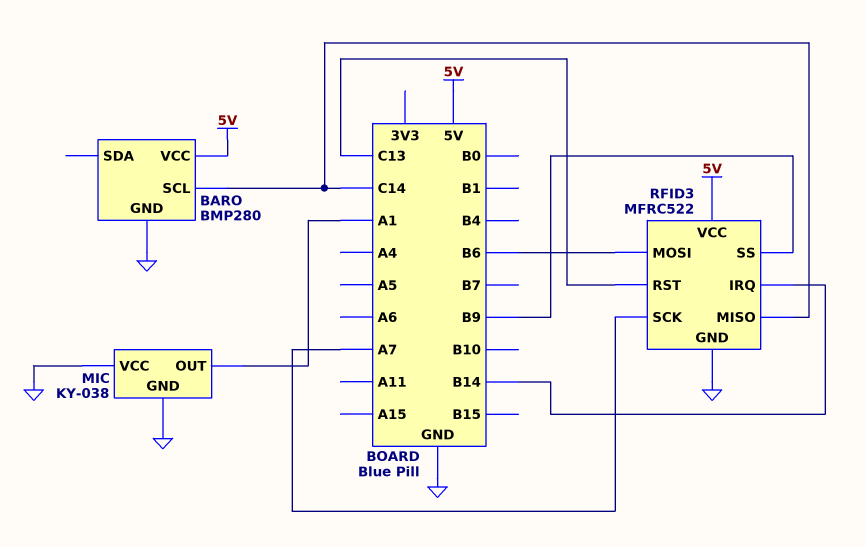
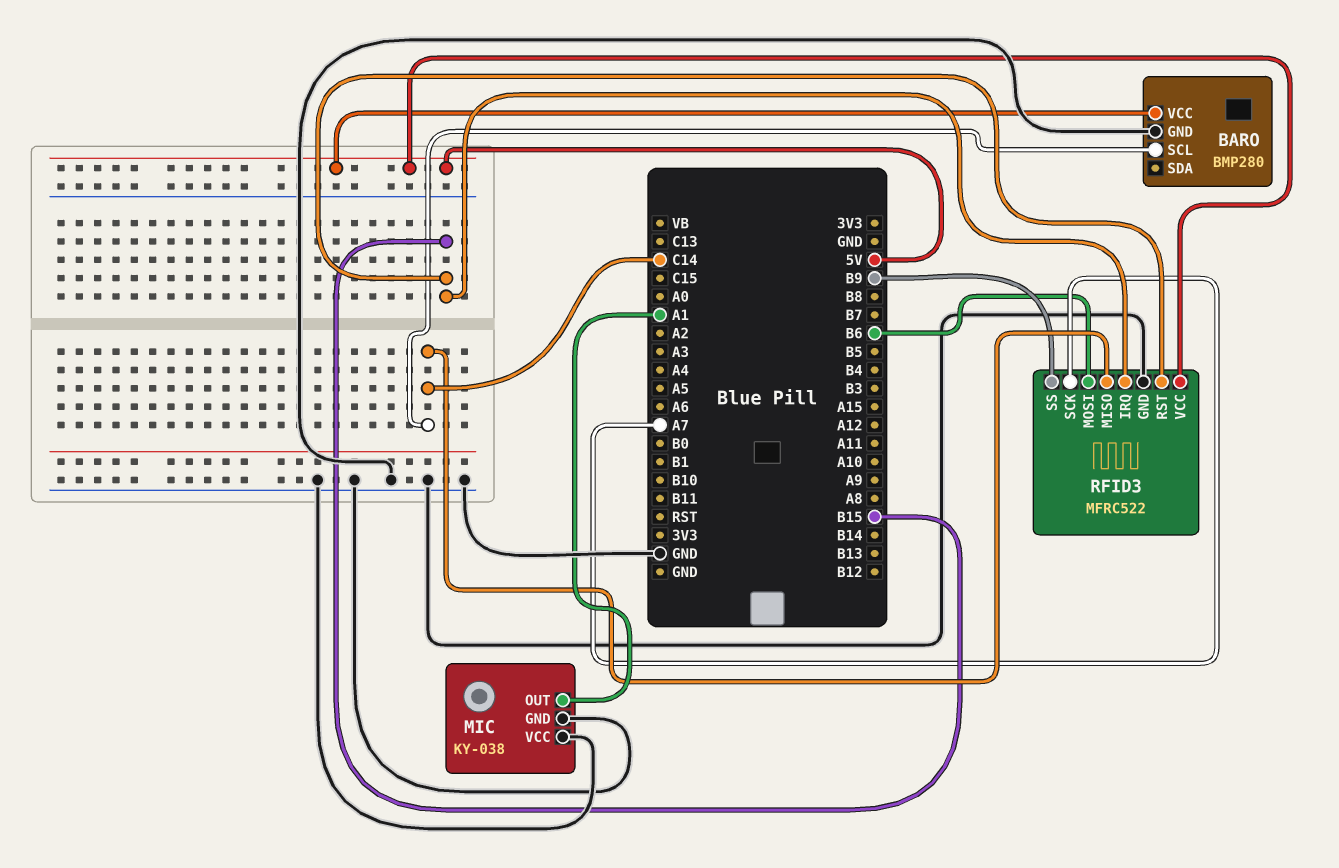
RFID3 pin IRQ: B14 -> B15
RFID3 pin RST: C13 -> B15

